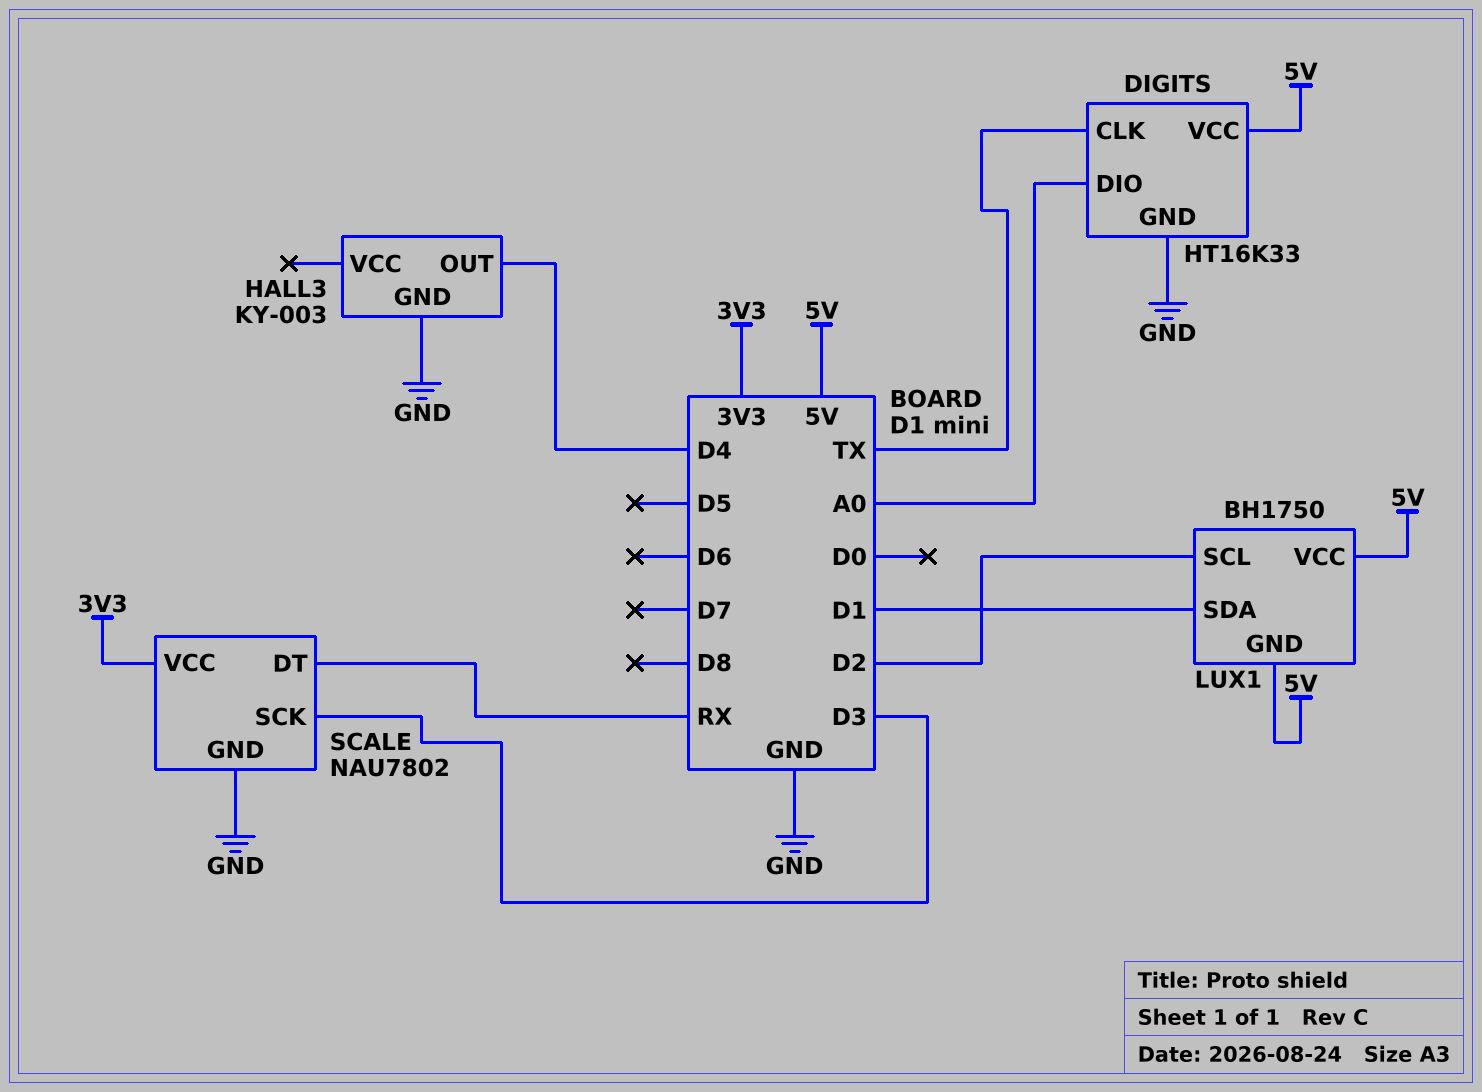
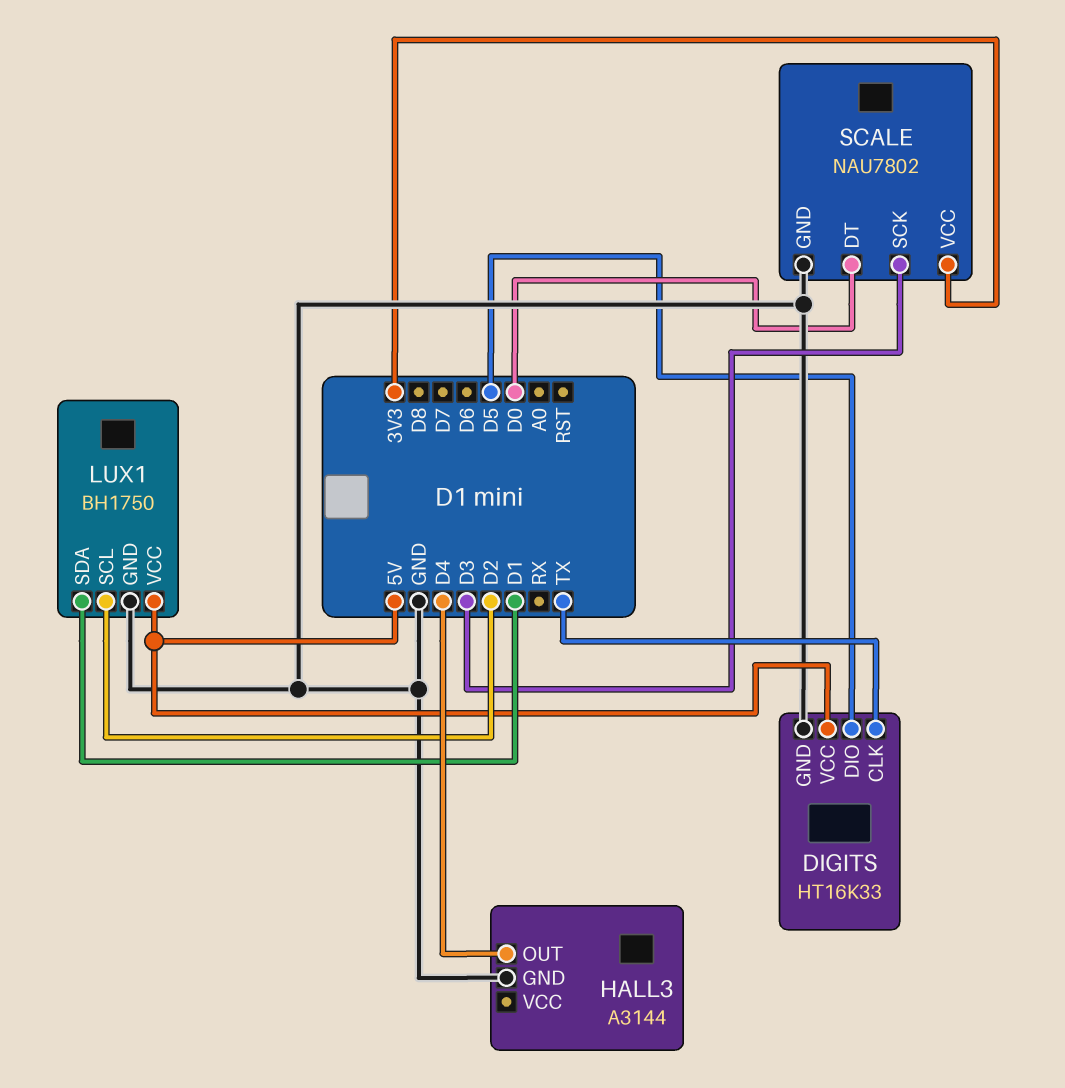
DIGITS pin DIO: A0 -> D5
HALL3: KY-003 -> A3144
LUX1 pin GND: 5V -> GND
SCALE pin DT: RX -> D0

